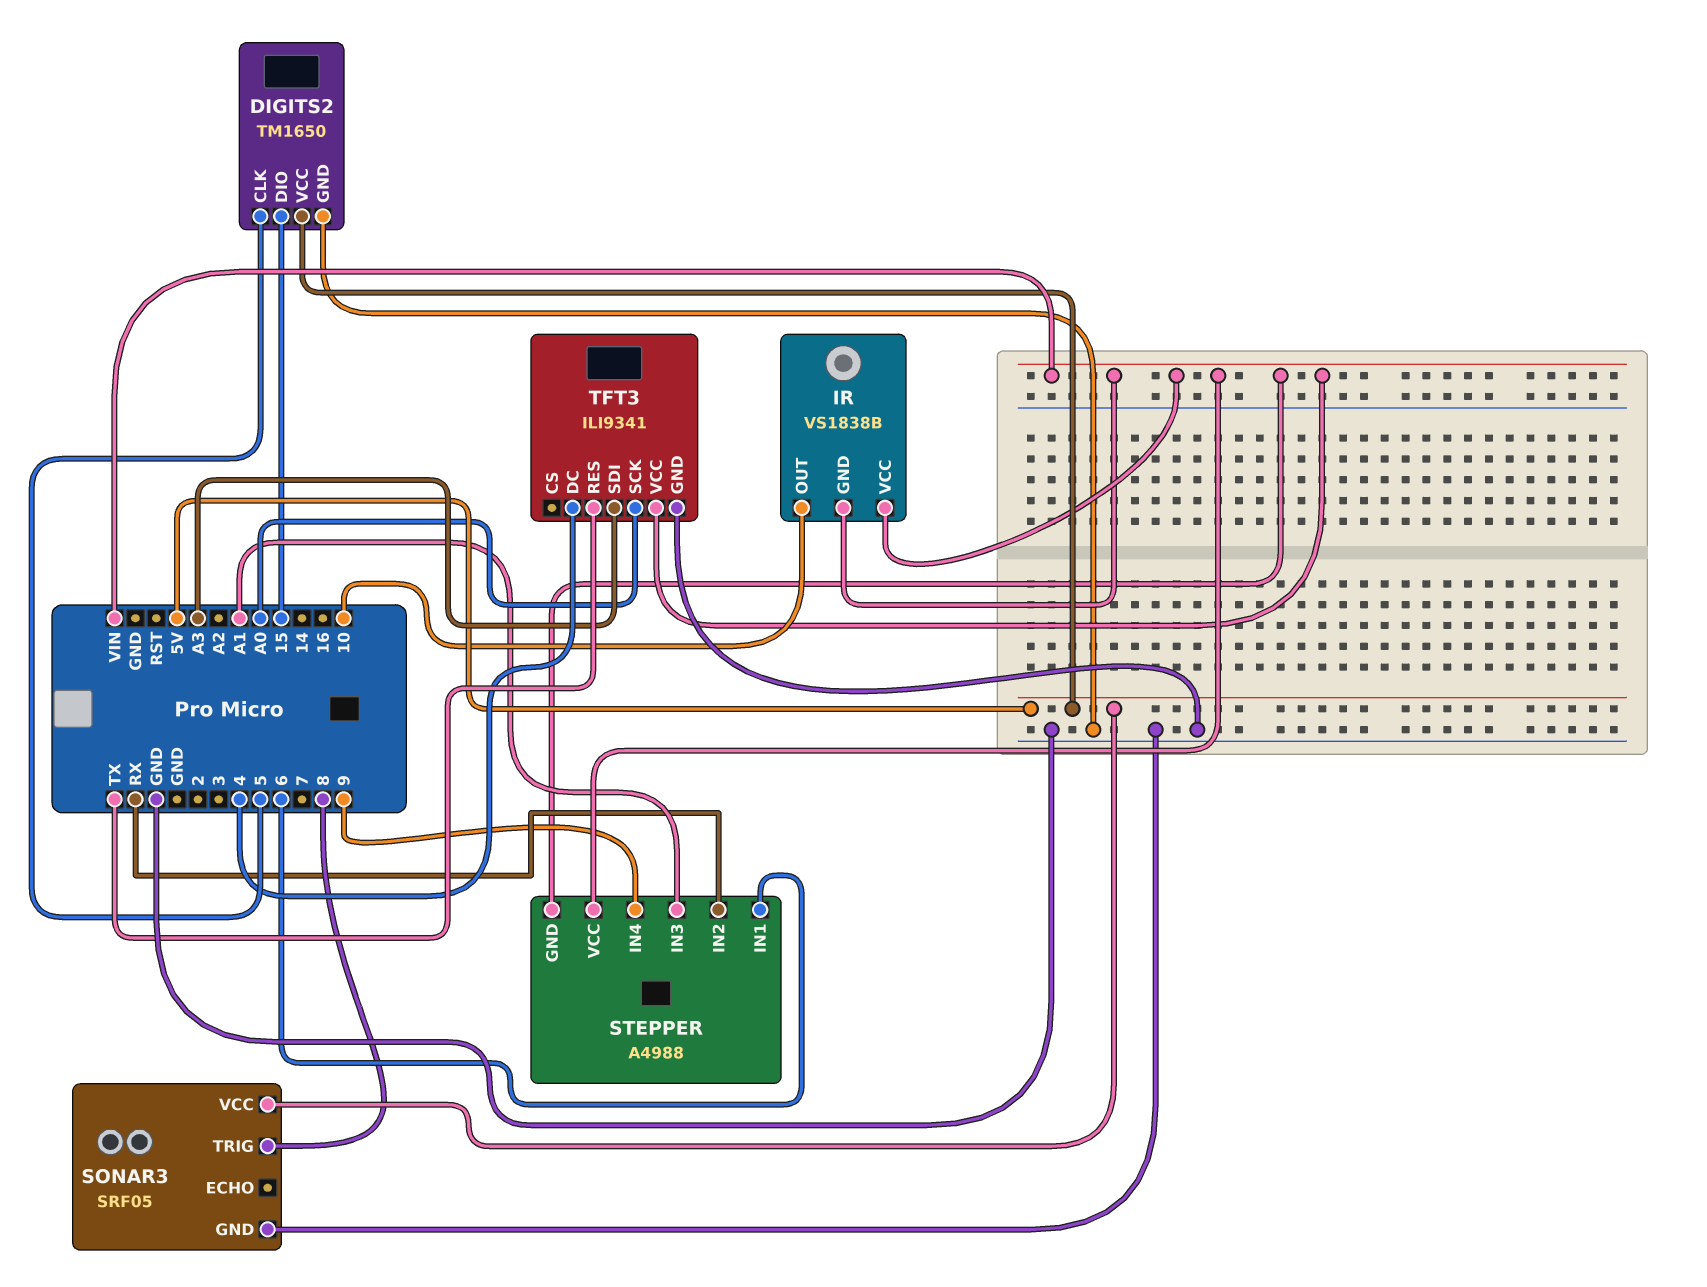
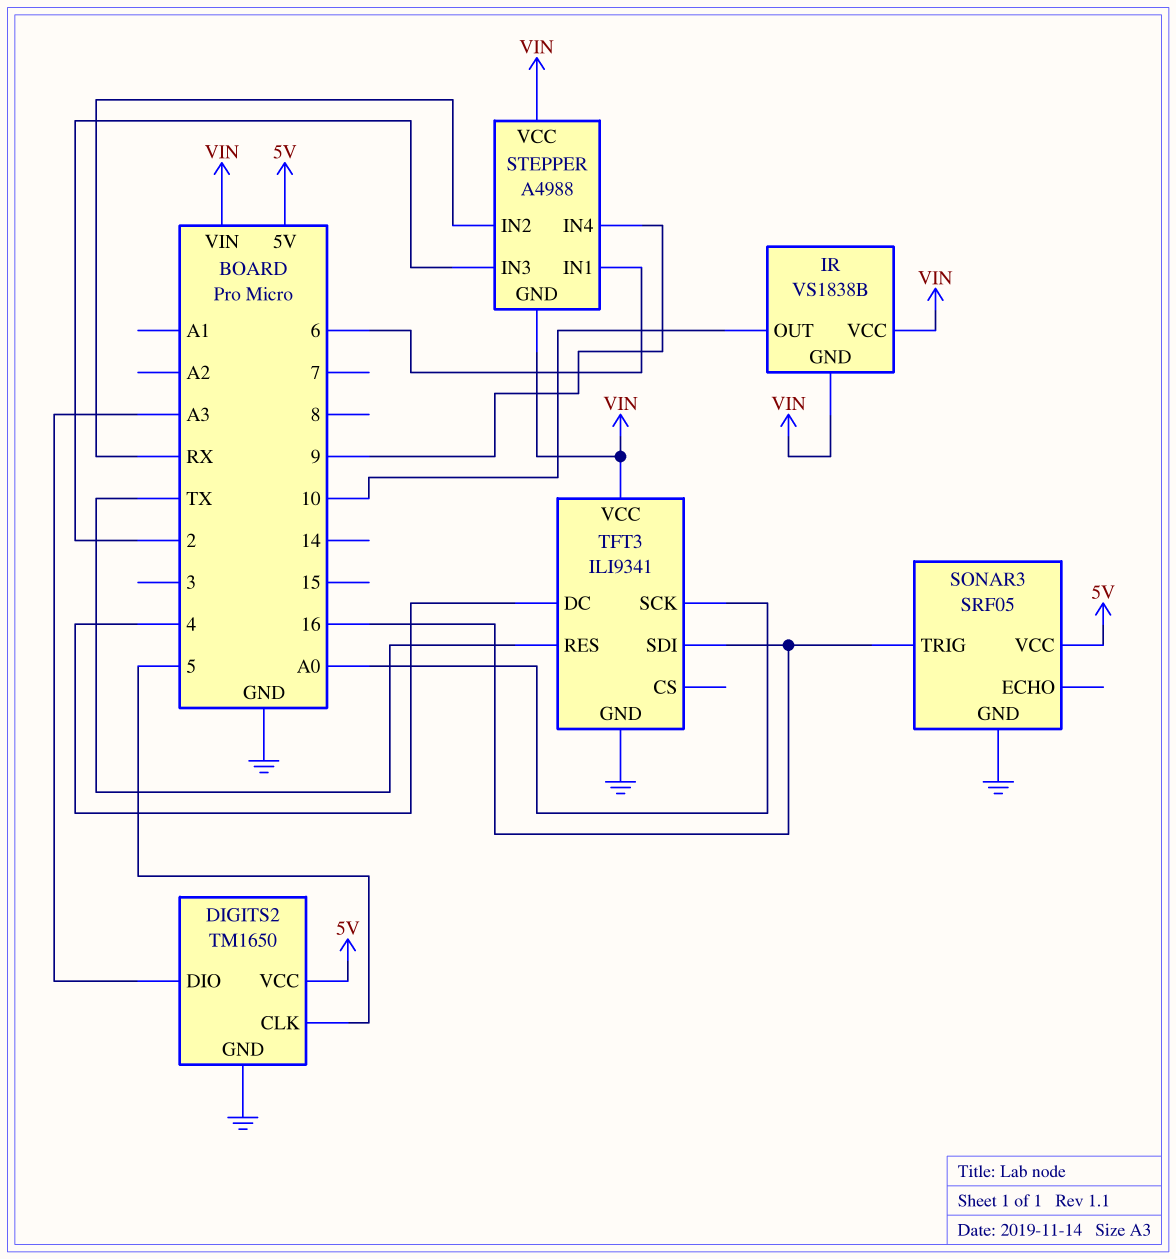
DIGITS2 pin DIO: 15 -> A3
SONAR3 pin TRIG: 8 -> 16
STEPPER pin IN3: A1 -> 2
TFT3 pin SDI: A3 -> 16

